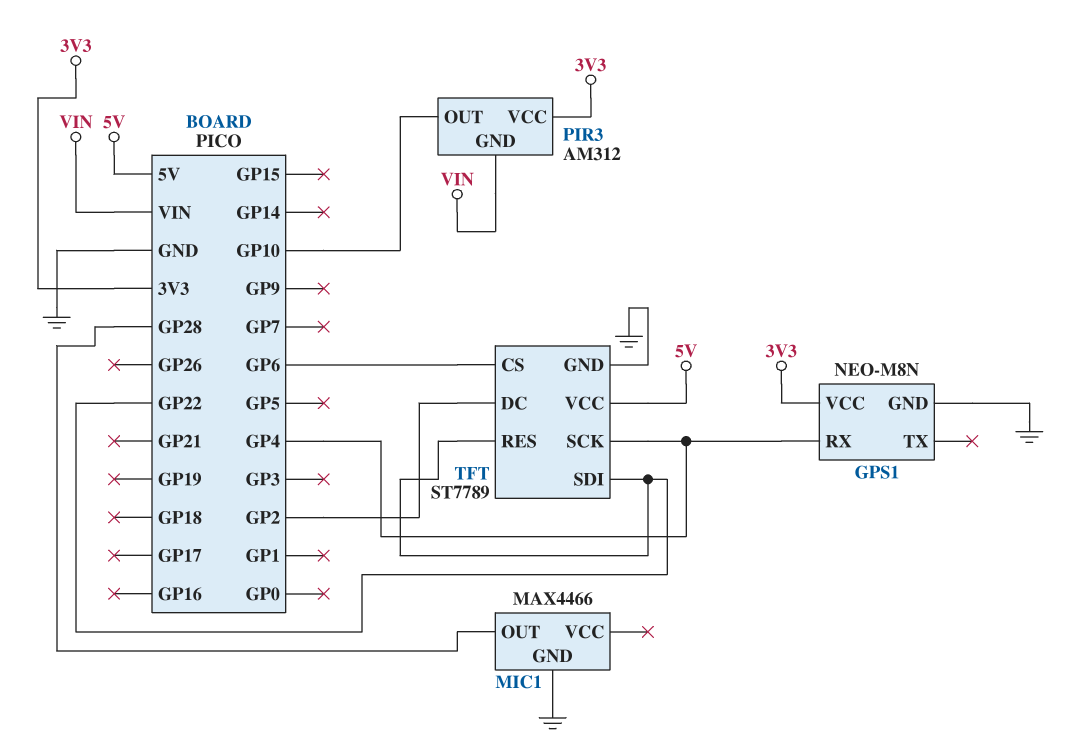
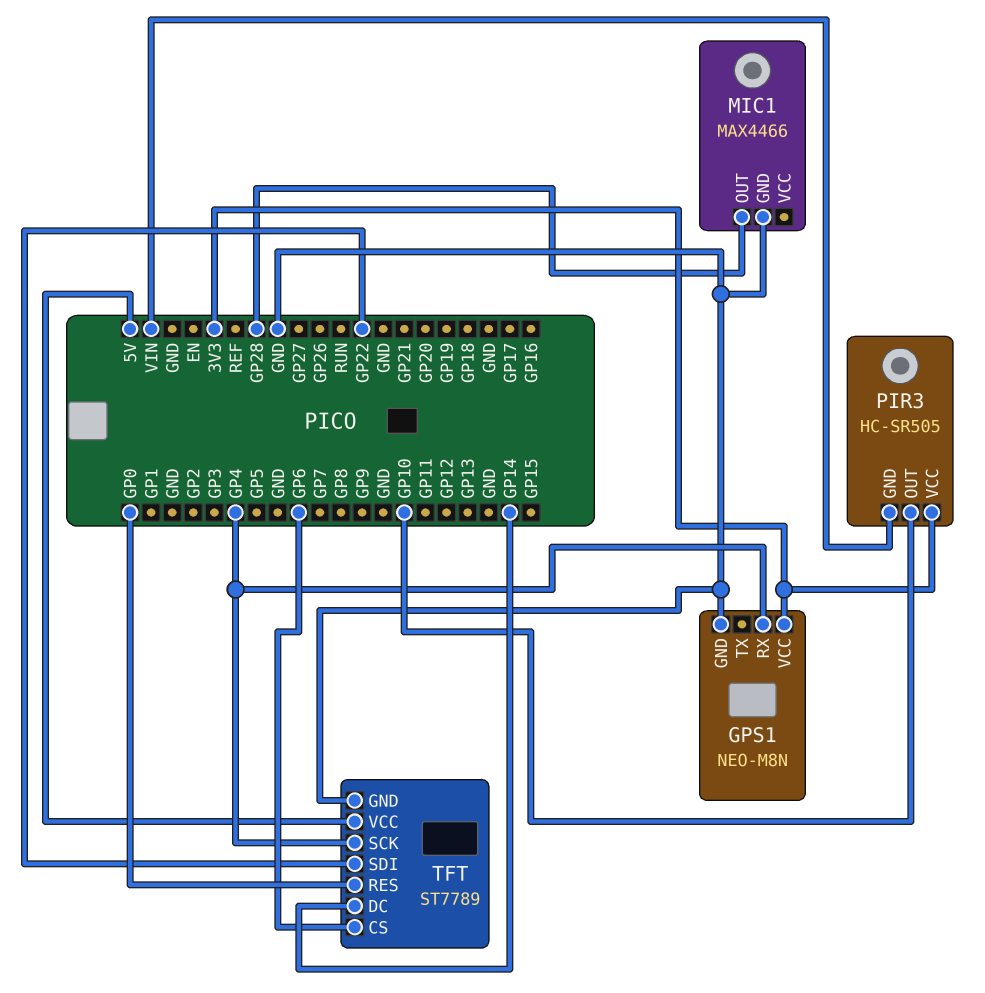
PIR3: AM312 -> HC-SR505
TFT pin DC: GP2 -> GP14
TFT pin RES: GP22 -> GP0

